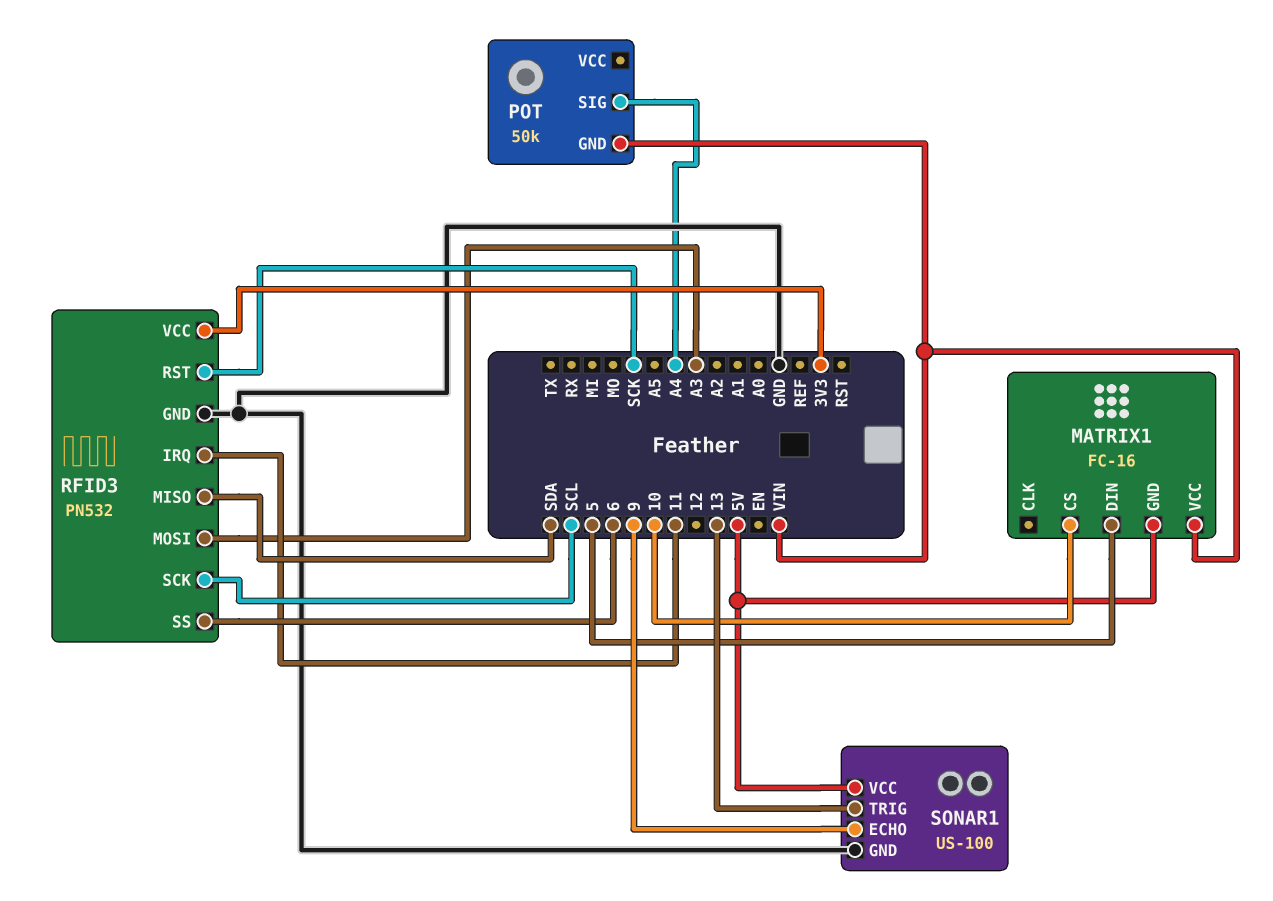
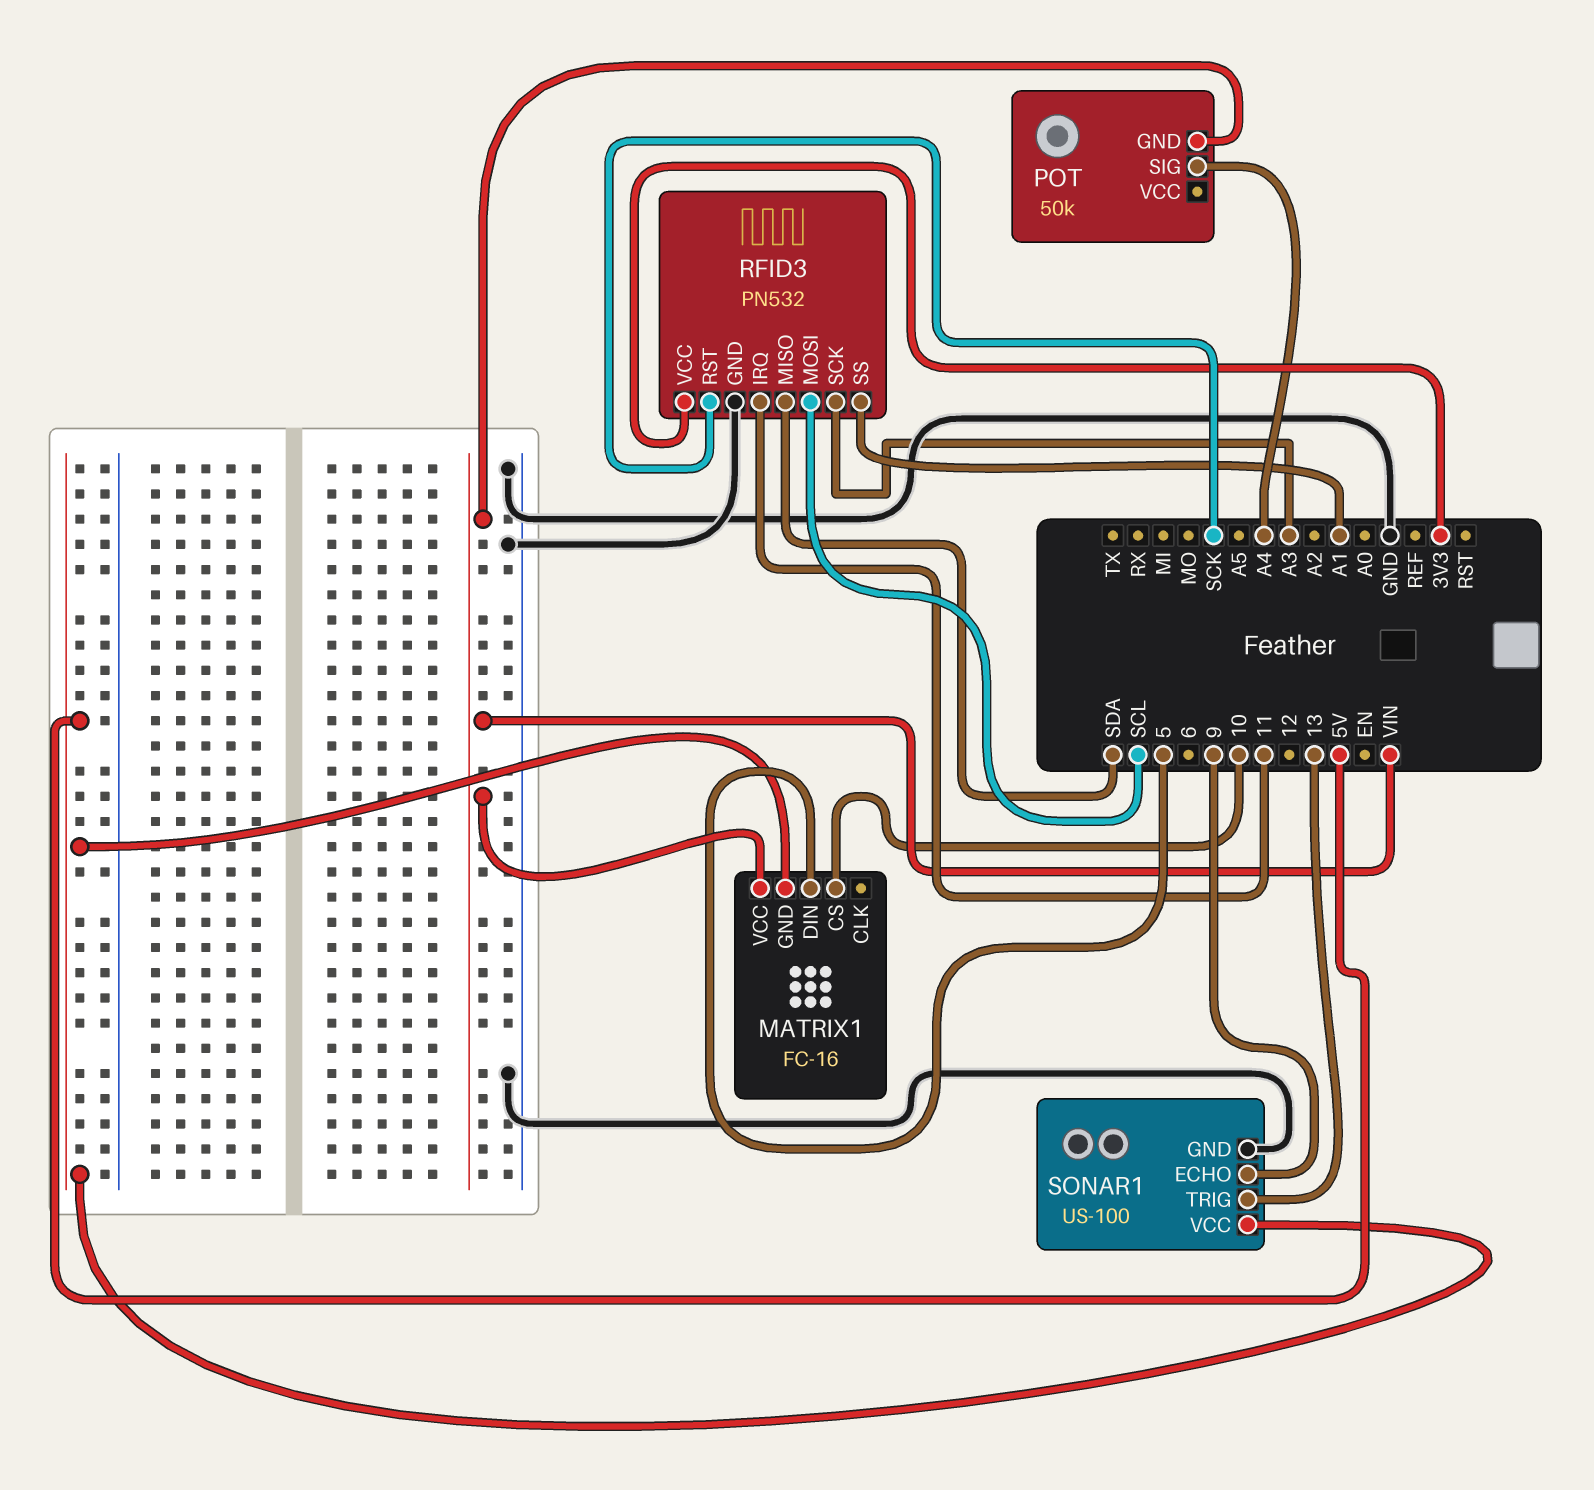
RFID3 pin MOSI: A3 -> SCL
RFID3 pin SCK: SCL -> A3
RFID3 pin SS: 6 -> A1

